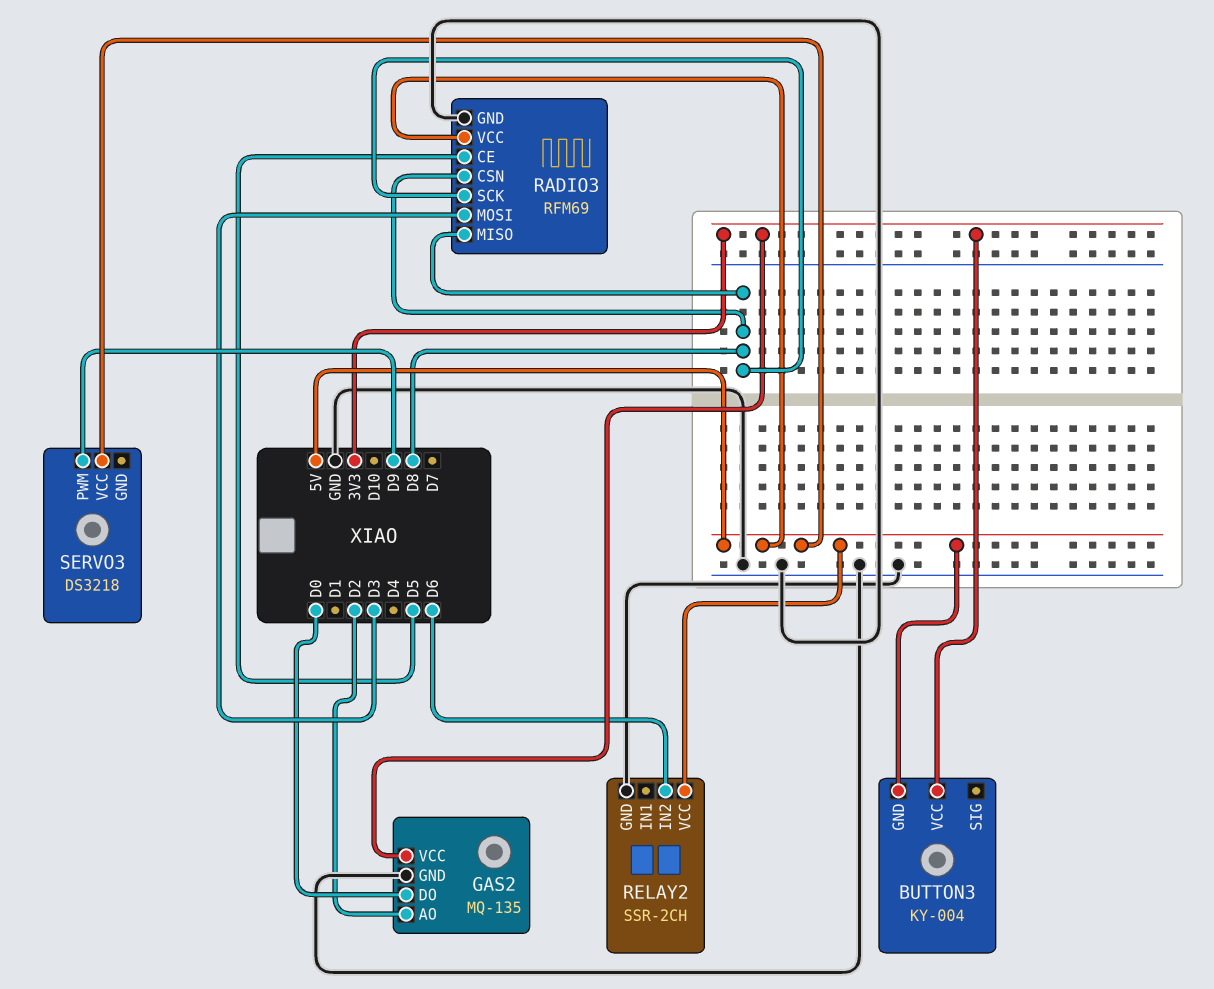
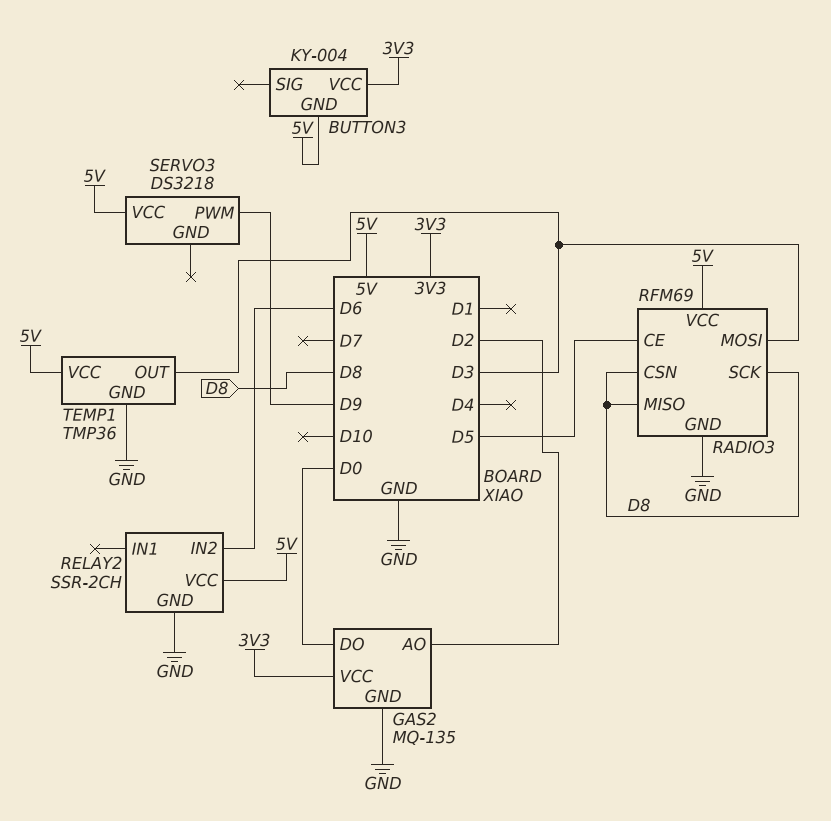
TEMP1: none -> TMP36
TEMP1 pin GND: none -> GND
TEMP1 pin OUT: none -> D3
TEMP1 pin VCC: none -> 5V

